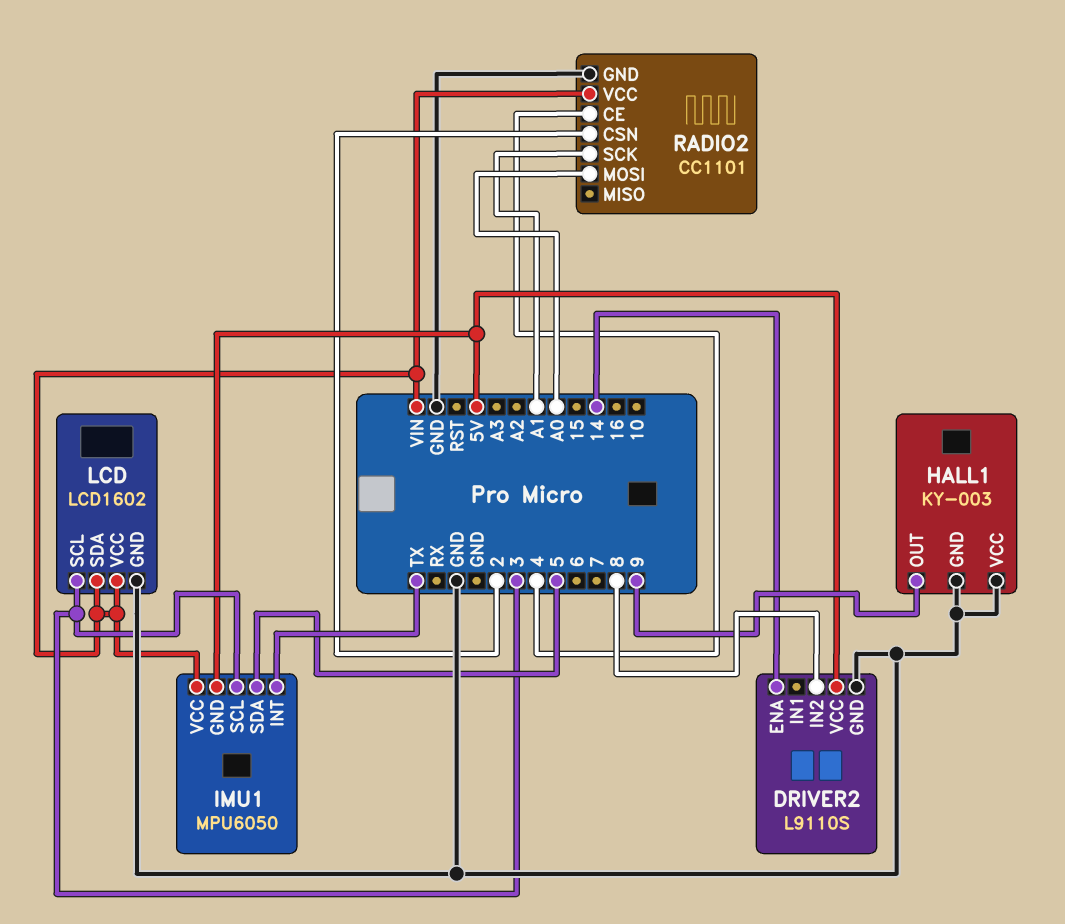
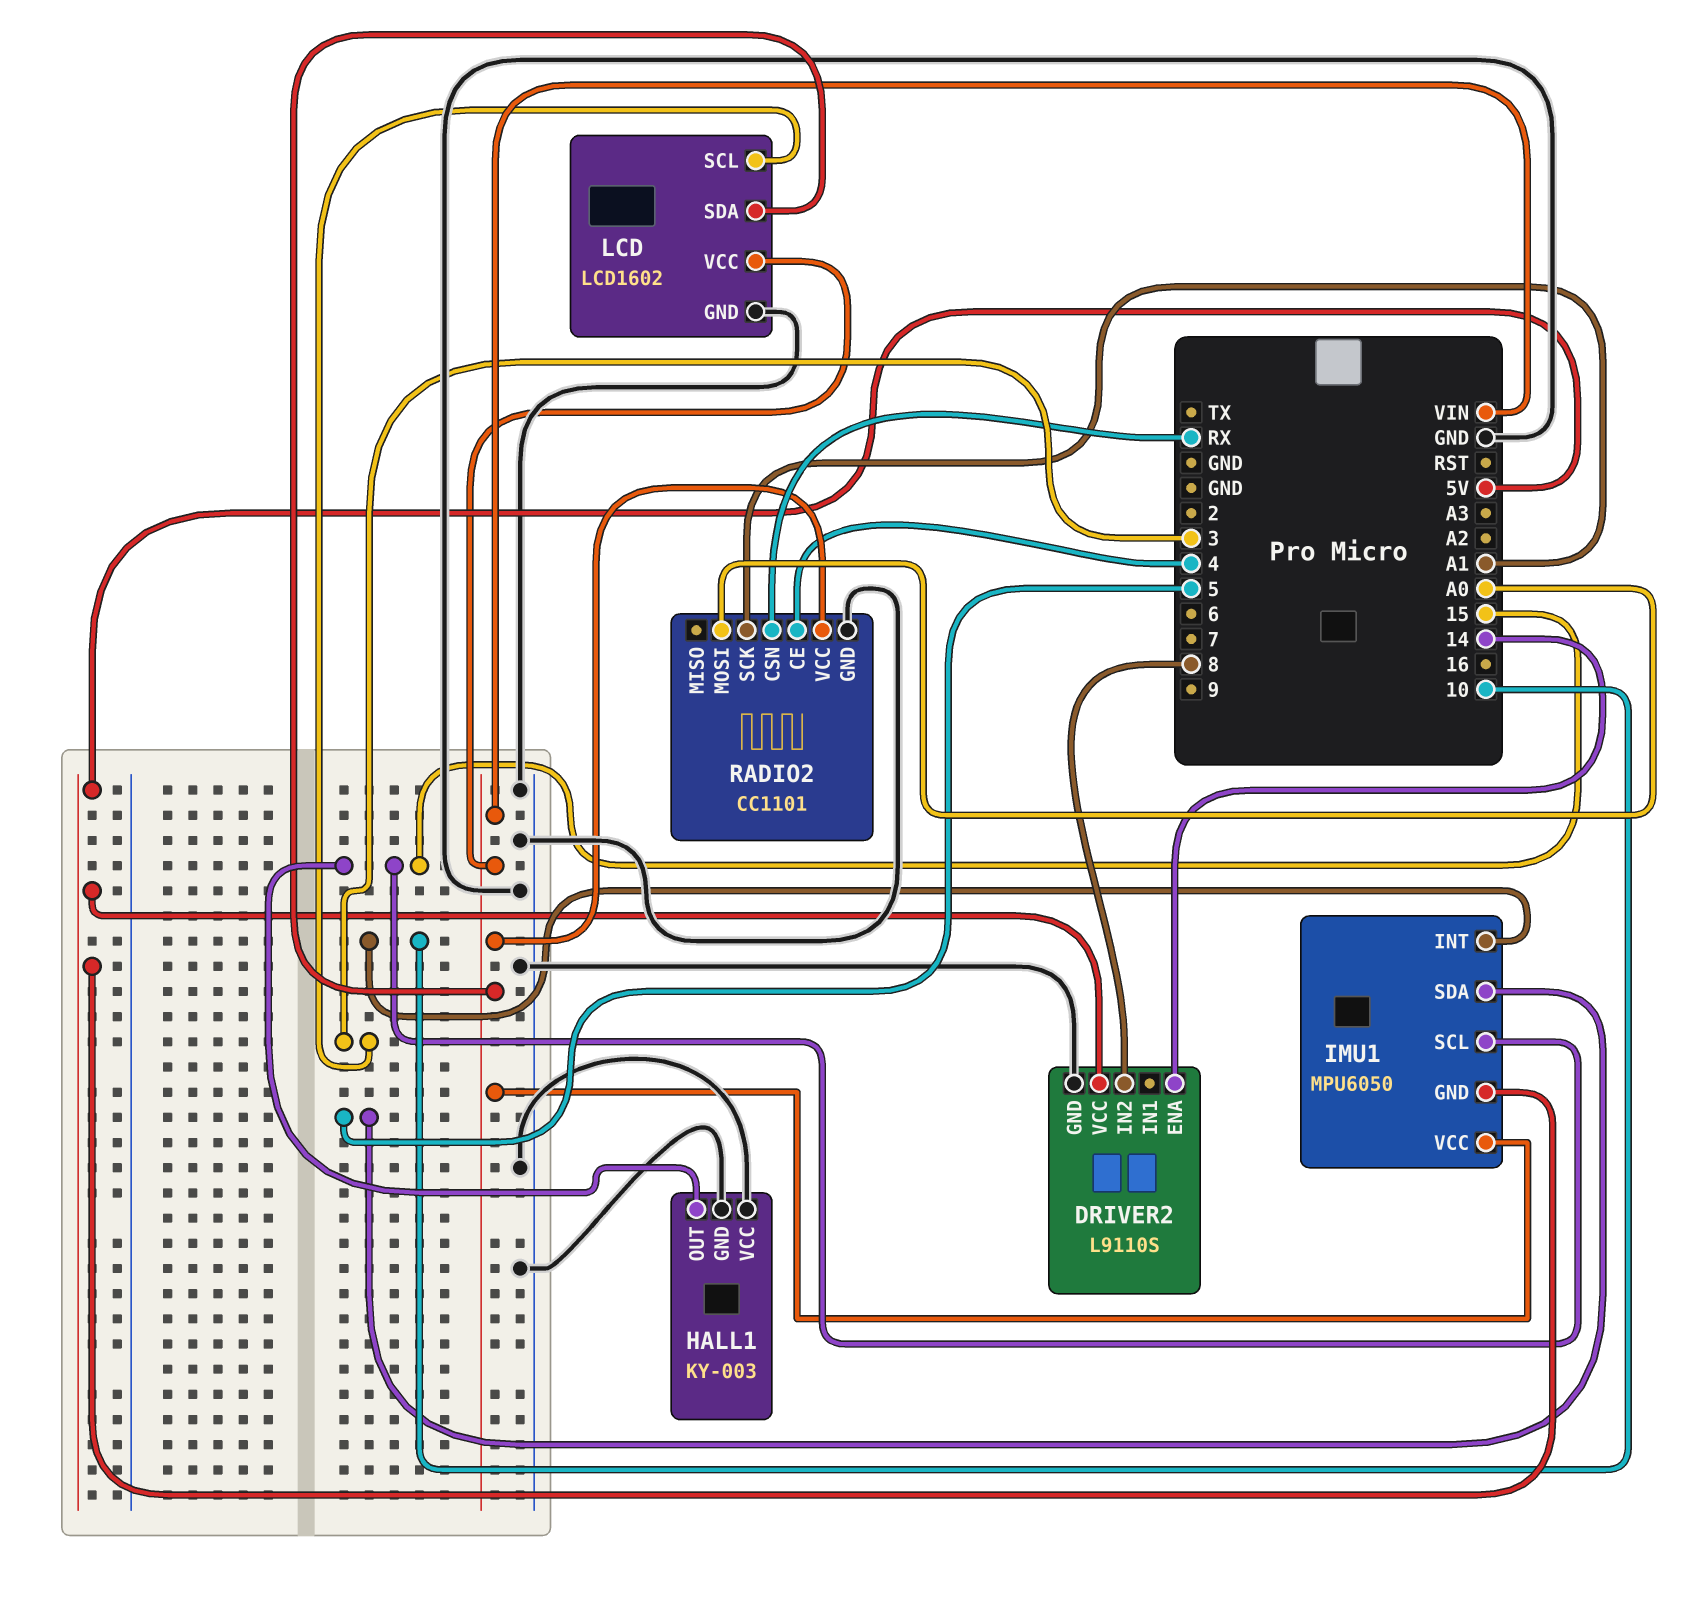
HALL1 pin OUT: 9 -> 15
IMU1 pin INT: TX -> 10
IMU1 pin SCL: 3 -> 15
RADIO2 pin CSN: 2 -> RX

